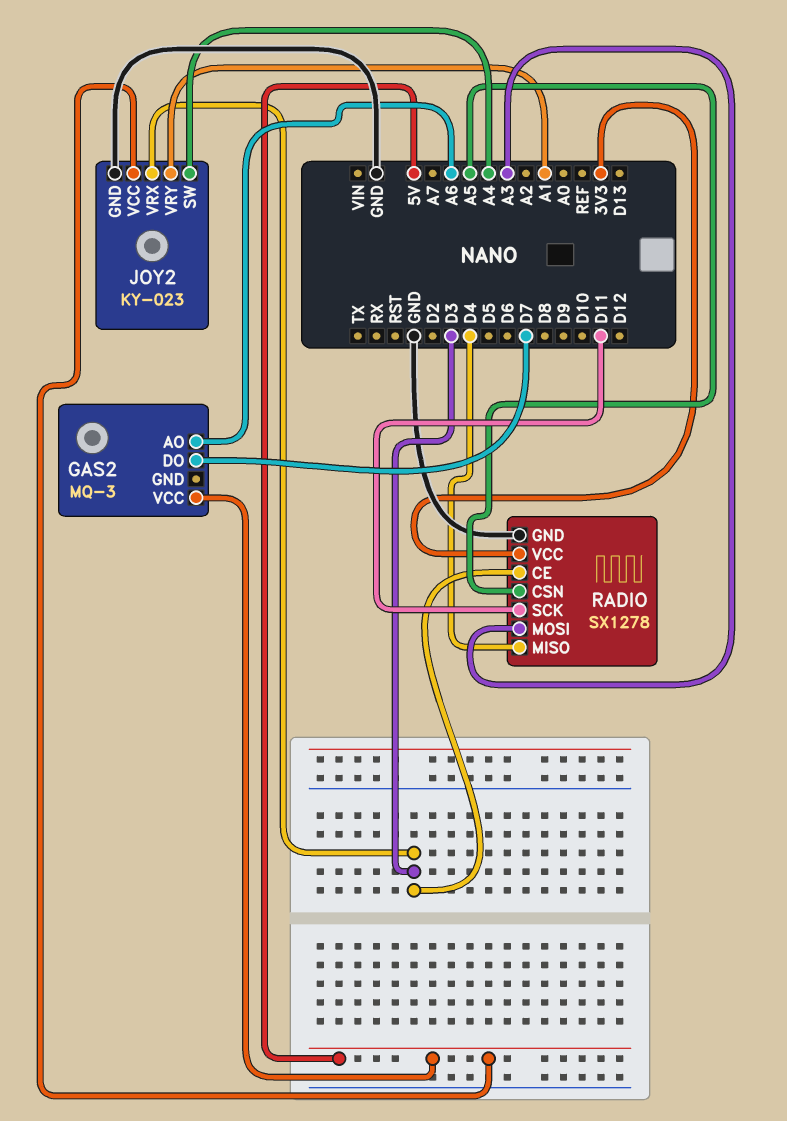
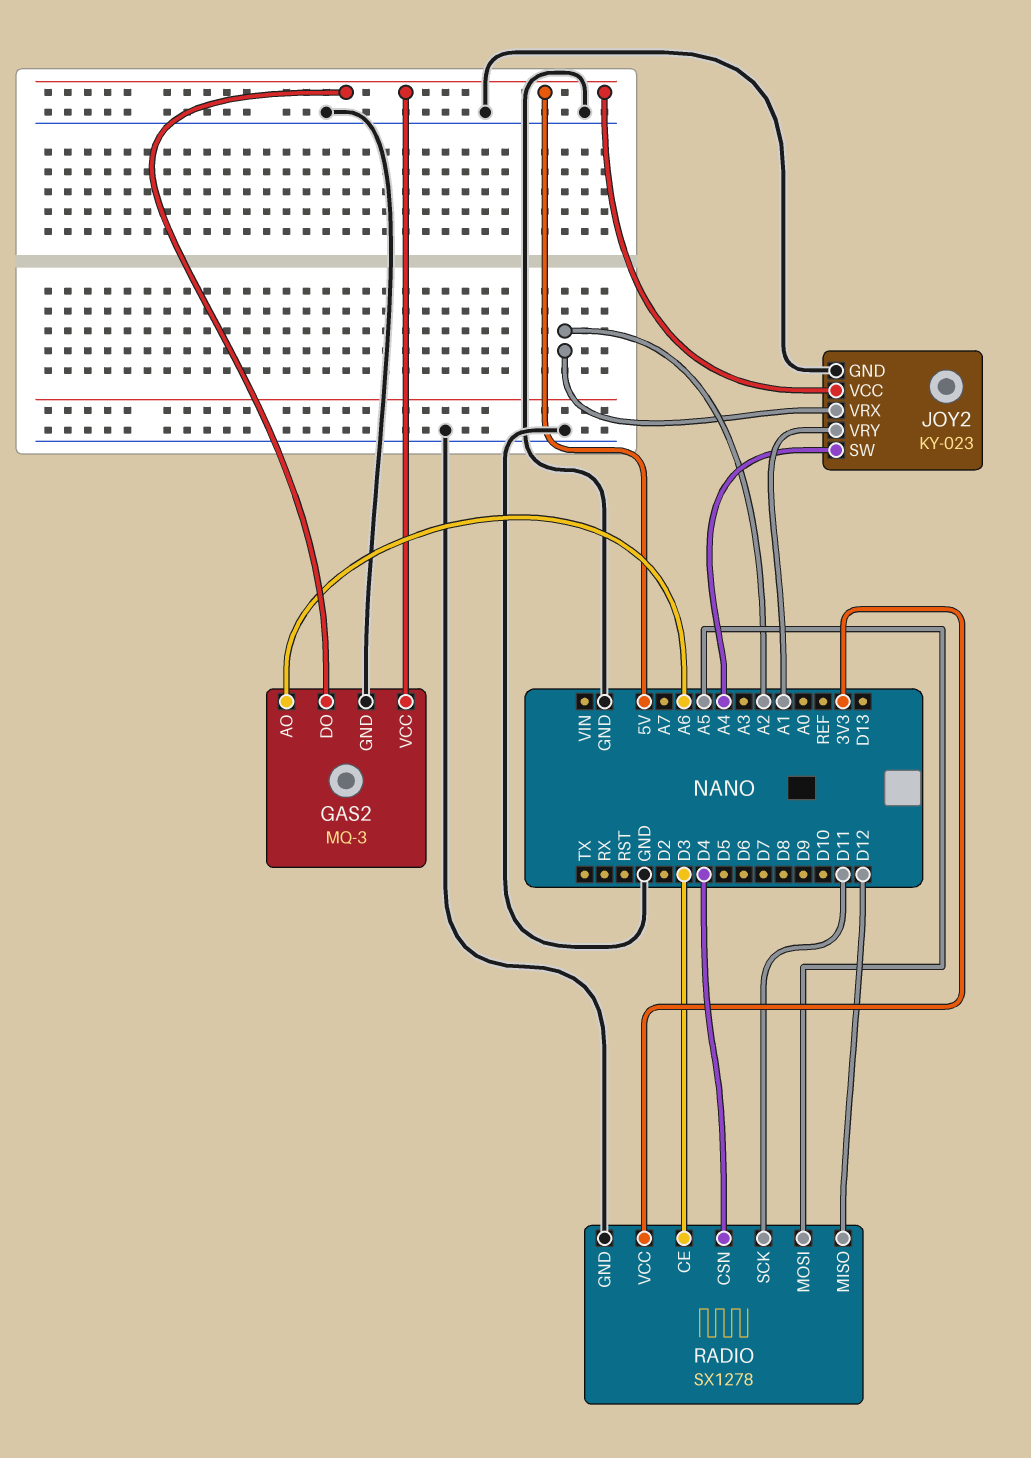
GAS2 pin DO: D7 -> 5V
GAS2 pin GND: none -> GND
JOY2 pin VRX: D3 -> A2
RADIO pin CSN: A5 -> D4
RADIO pin MISO: D4 -> D12
RADIO pin MOSI: A3 -> A5

